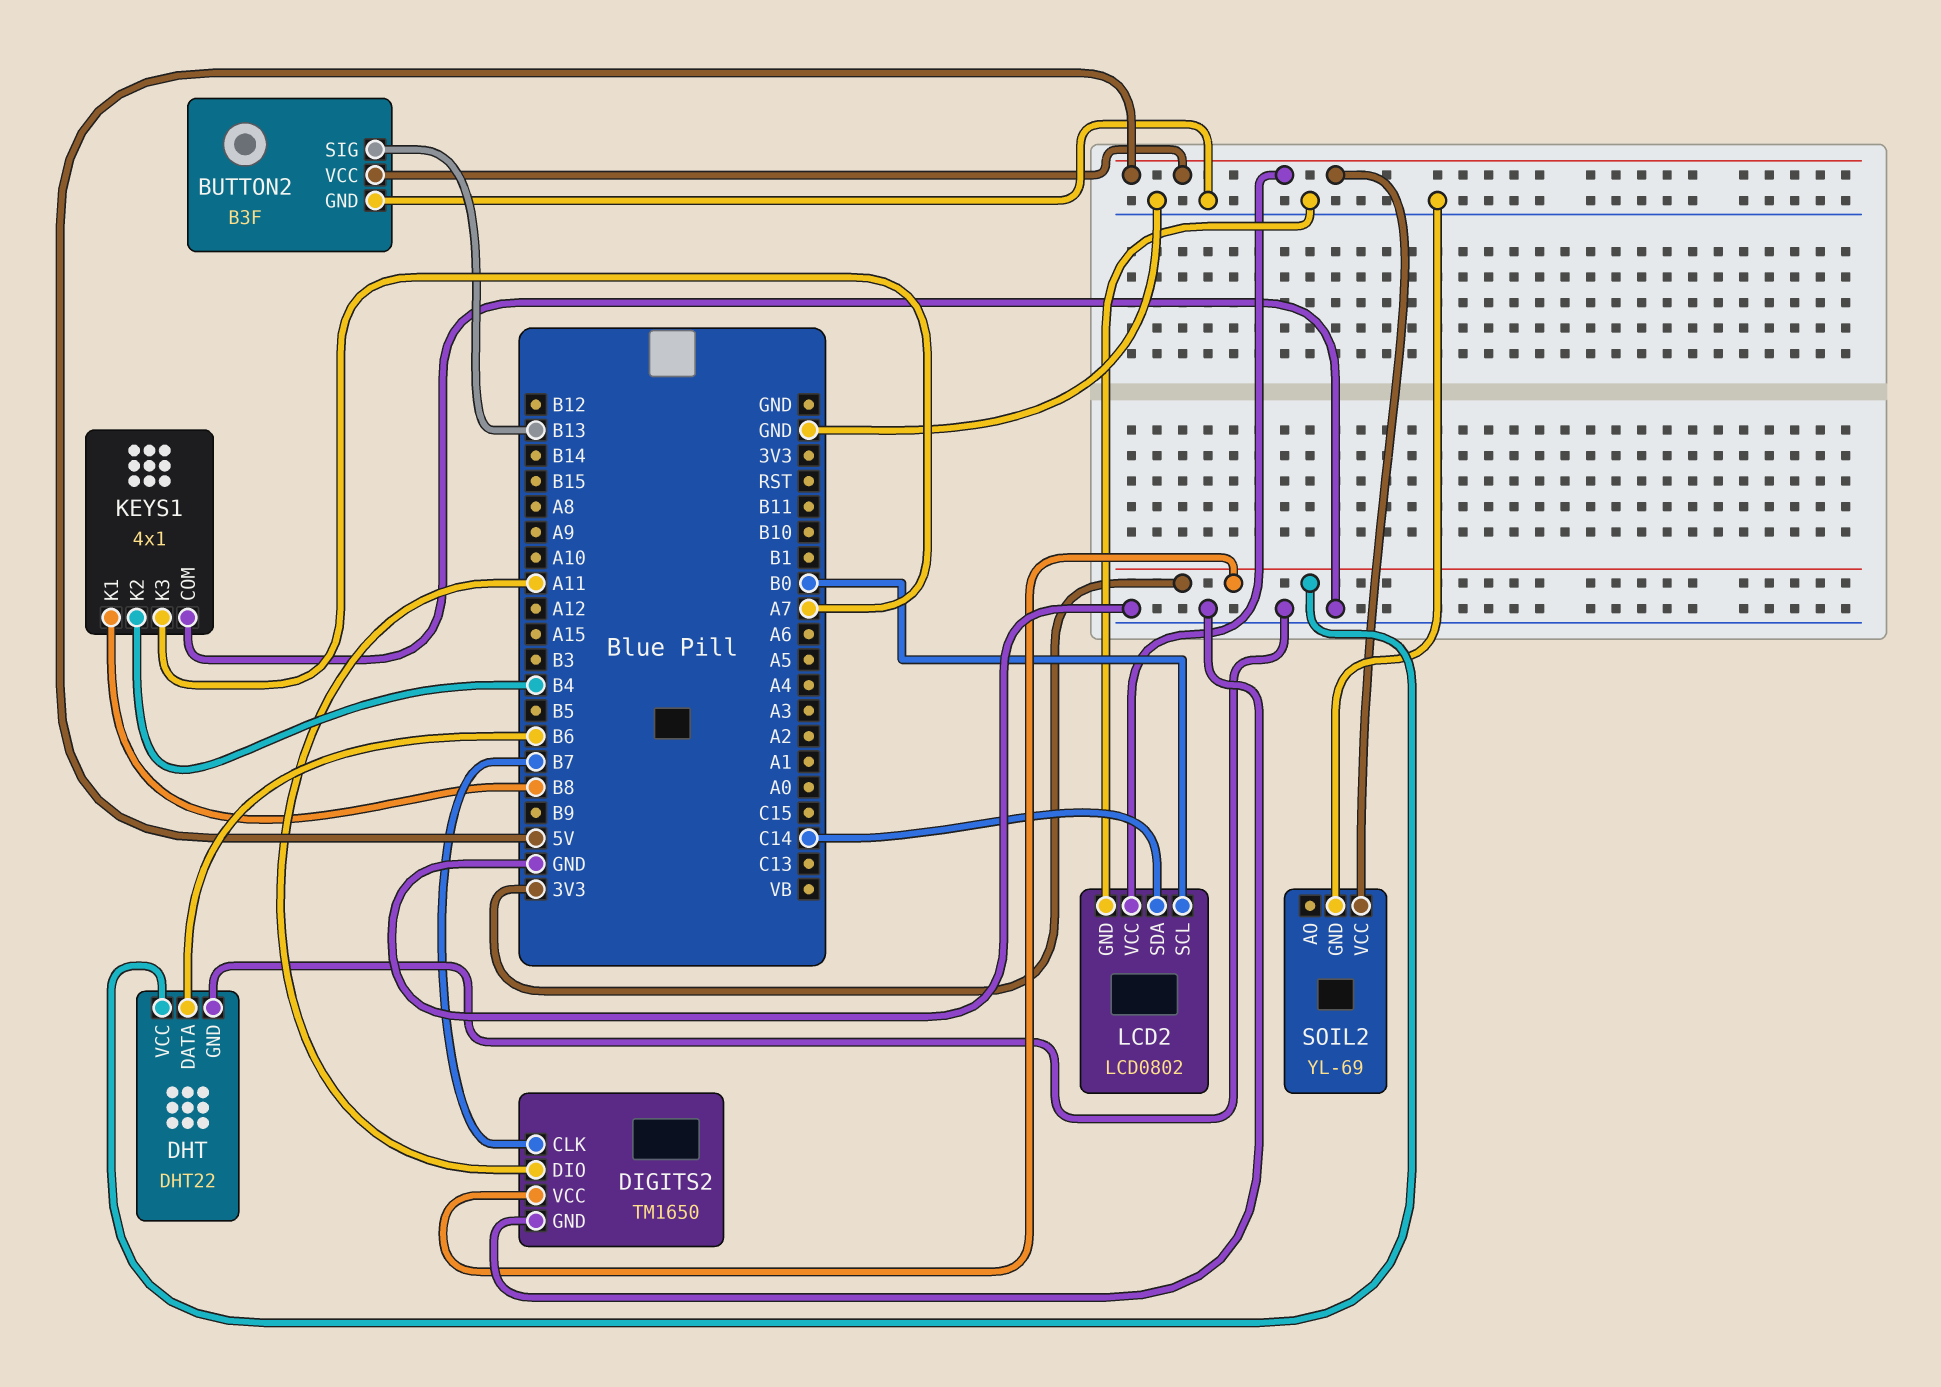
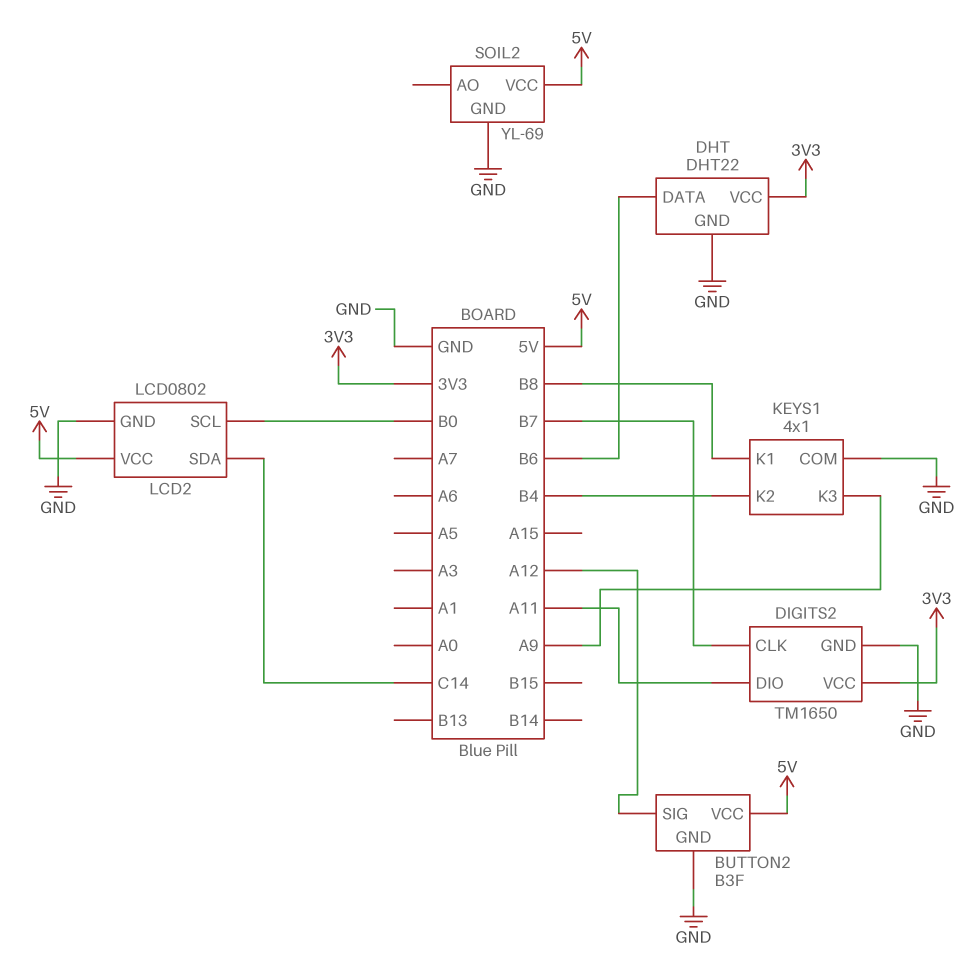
BUTTON2 pin SIG: B13 -> A12
KEYS1 pin K3: A7 -> A9

